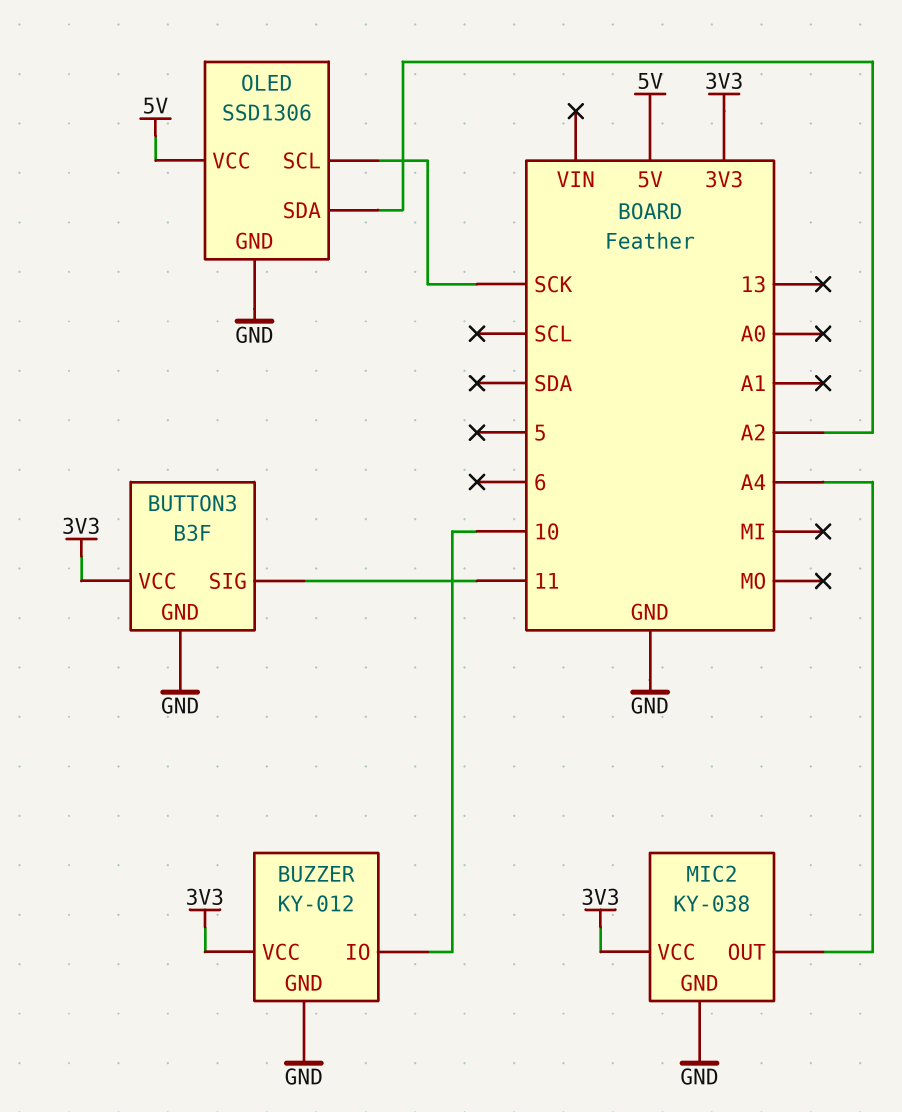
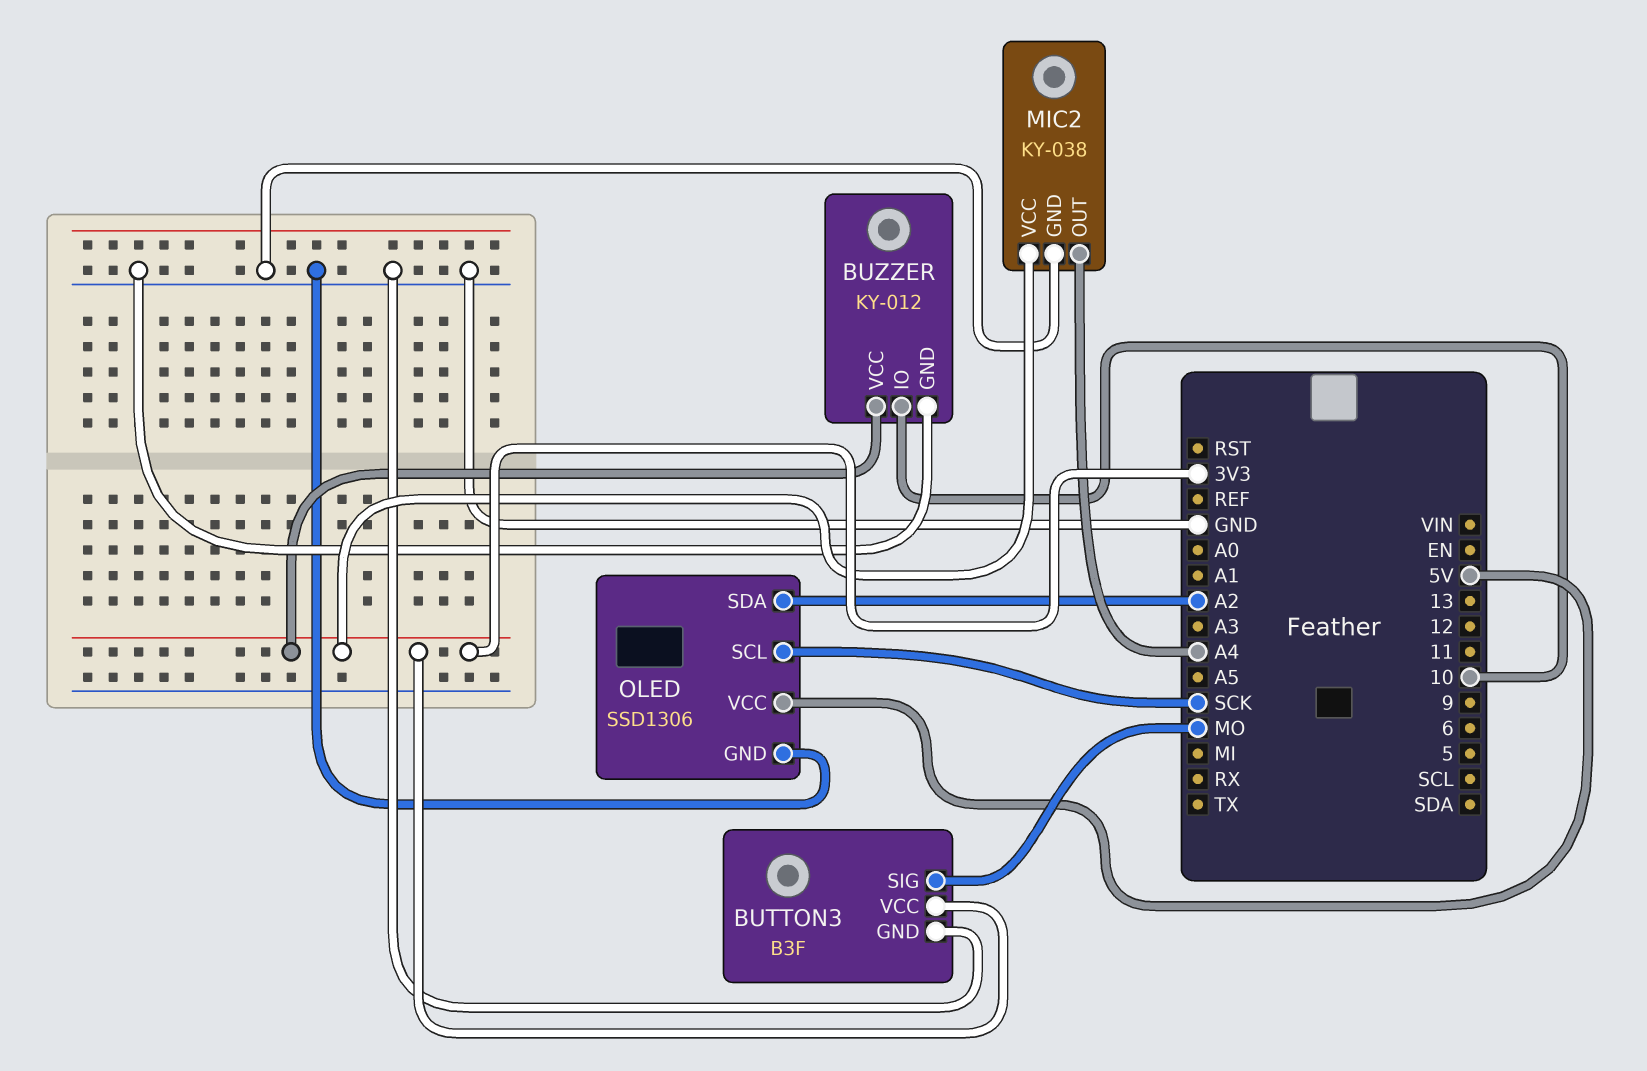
BUTTON3 pin SIG: 11 -> MO

